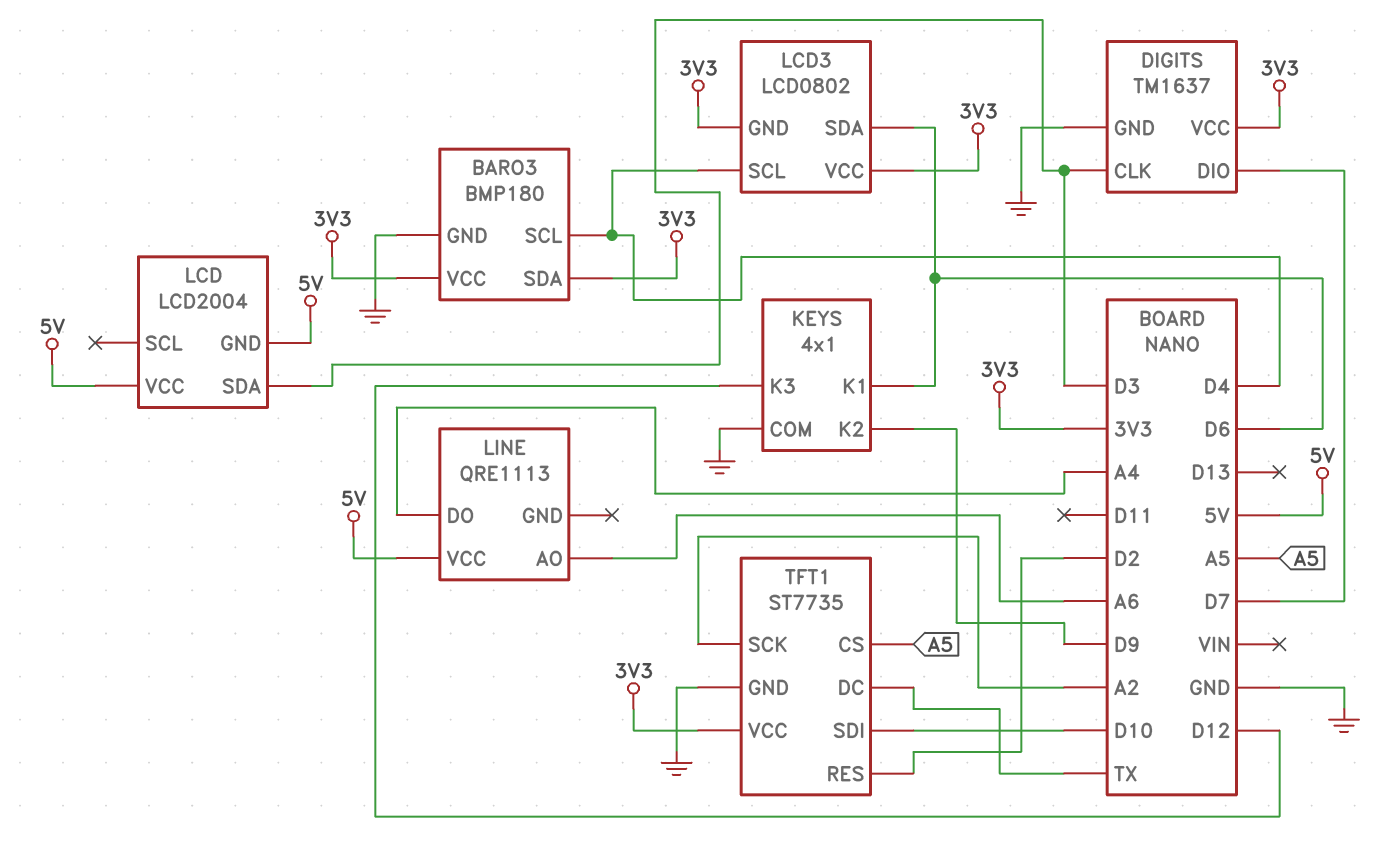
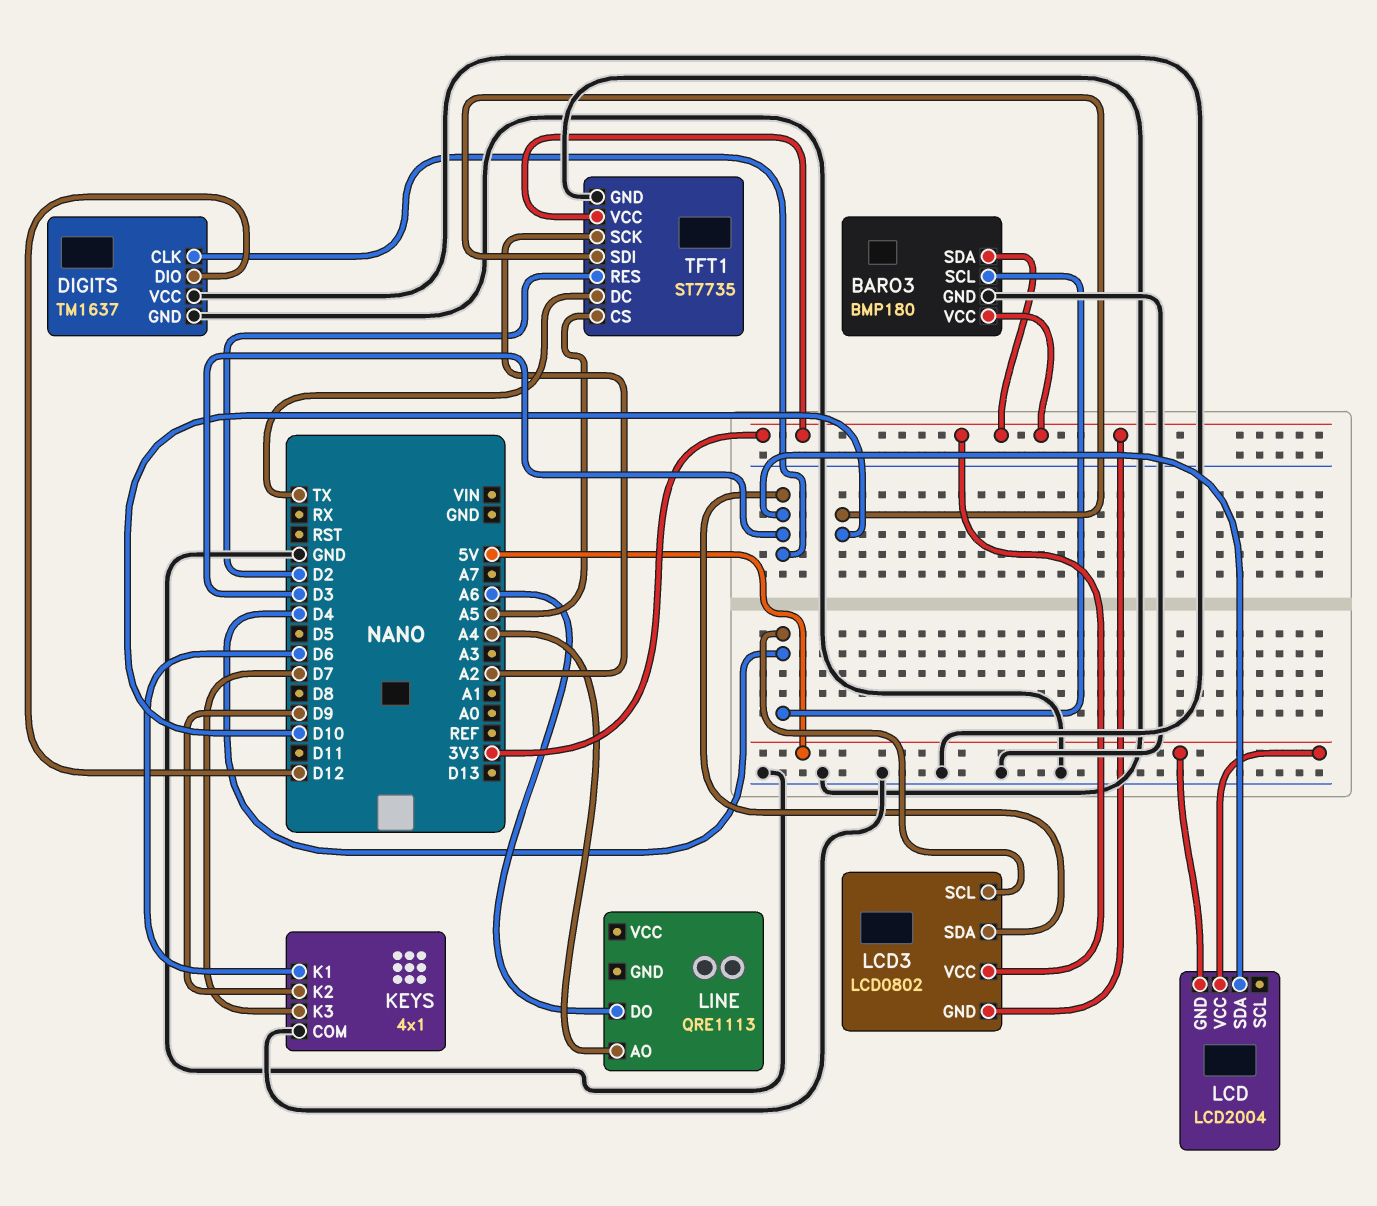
DIGITS pin DIO: D7 -> D12
DIGITS pin VCC: 3V3 -> GND
KEYS pin K3: D12 -> D7
LCD3 pin SDA: D6 -> D3
LINE pin AO: A6 -> A4
LINE pin DO: A4 -> A6
LINE pin VCC: 5V -> none

